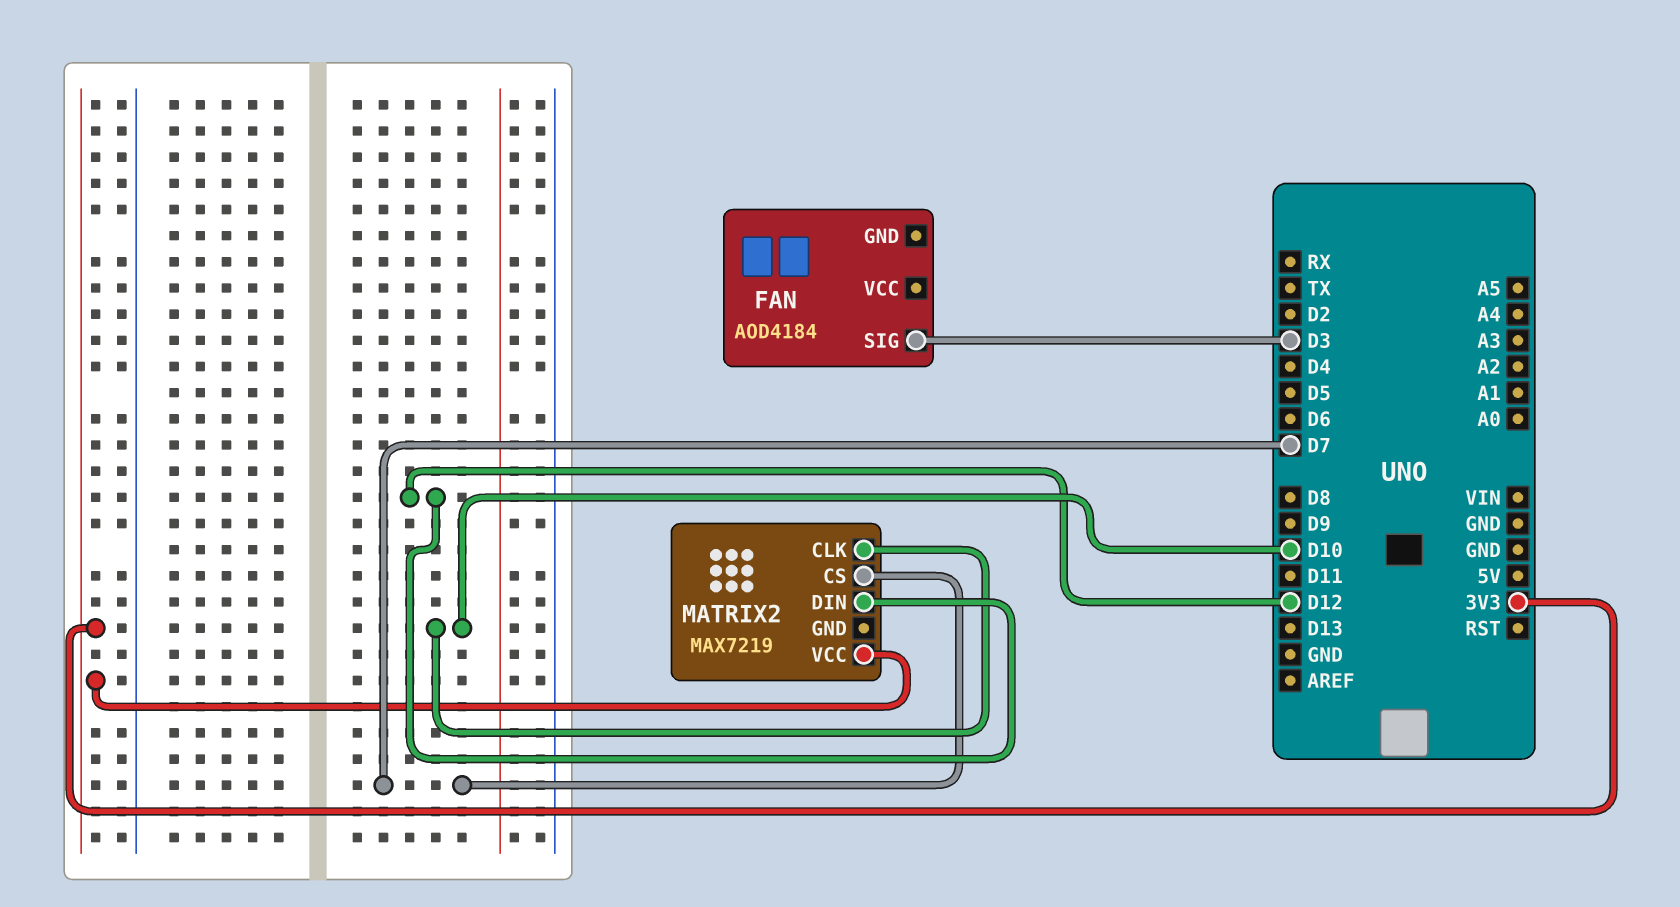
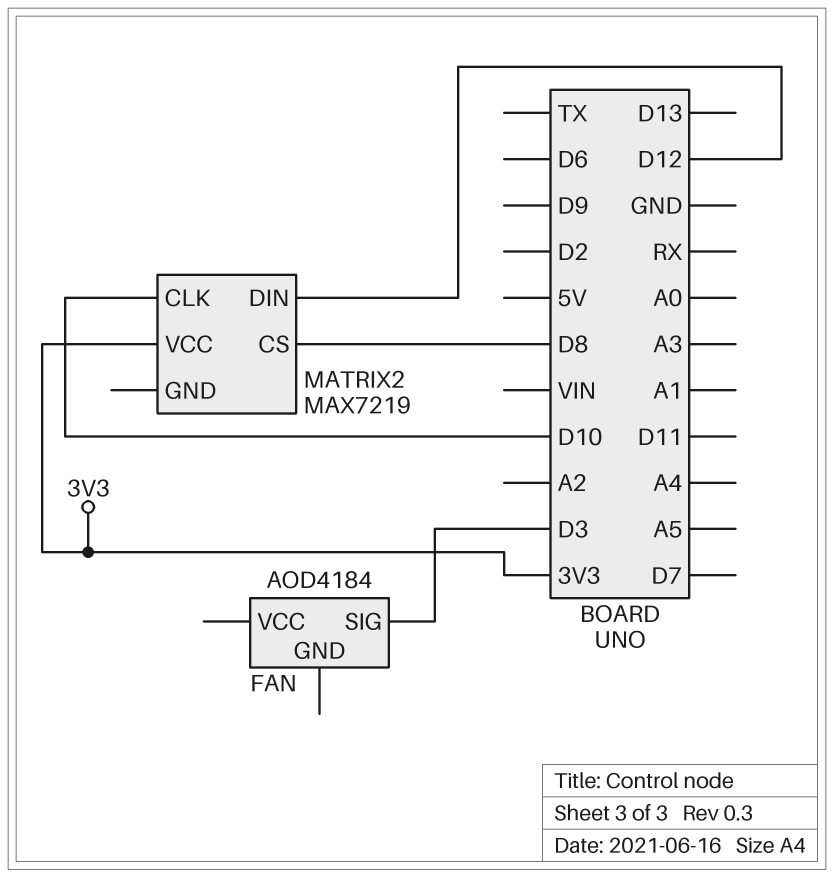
MATRIX2 pin CS: D7 -> D8

